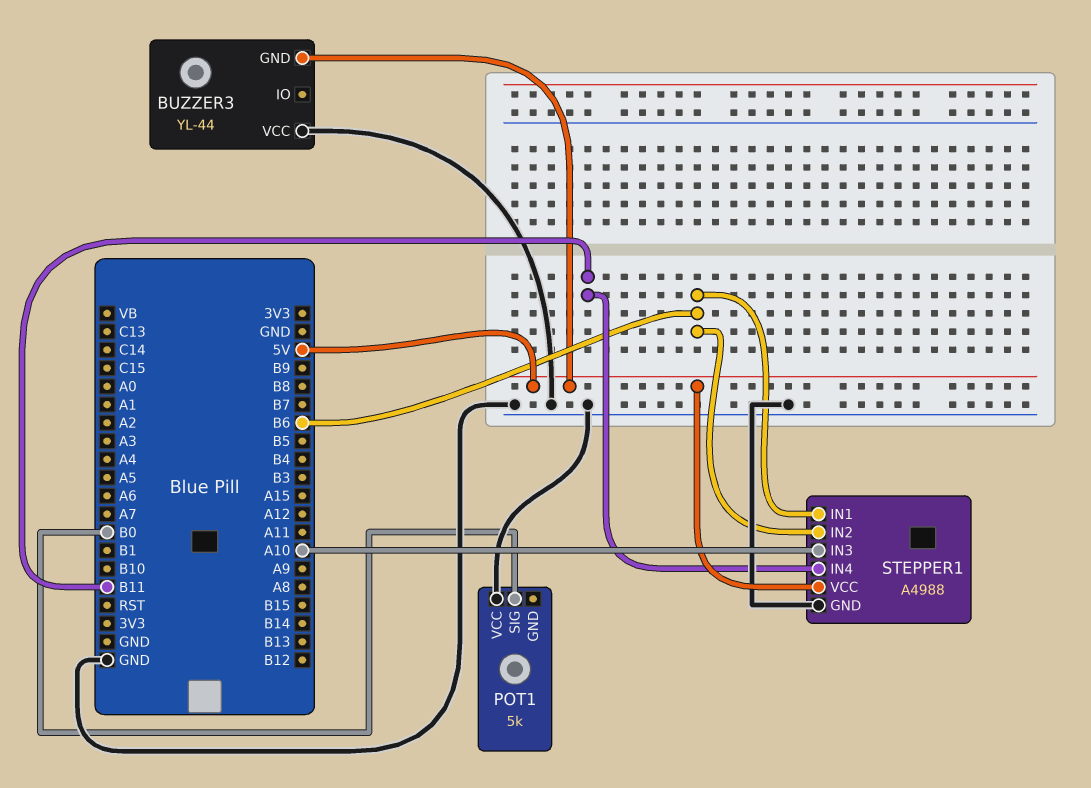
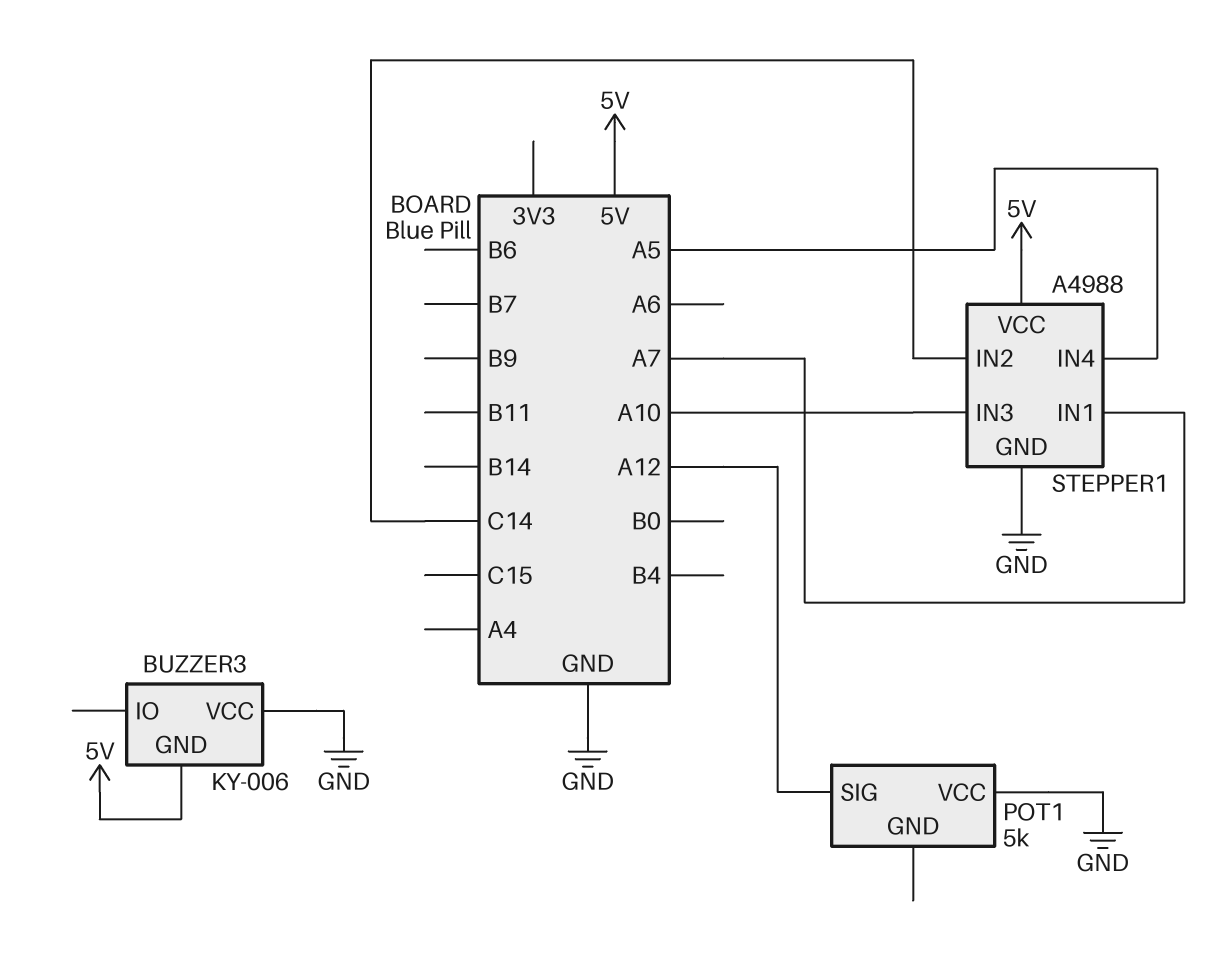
BUZZER3: YL-44 -> KY-006
POT1 pin SIG: B0 -> A12
STEPPER1 pin IN1: B6 -> A7
STEPPER1 pin IN2: B6 -> C14
STEPPER1 pin IN4: B11 -> A5

